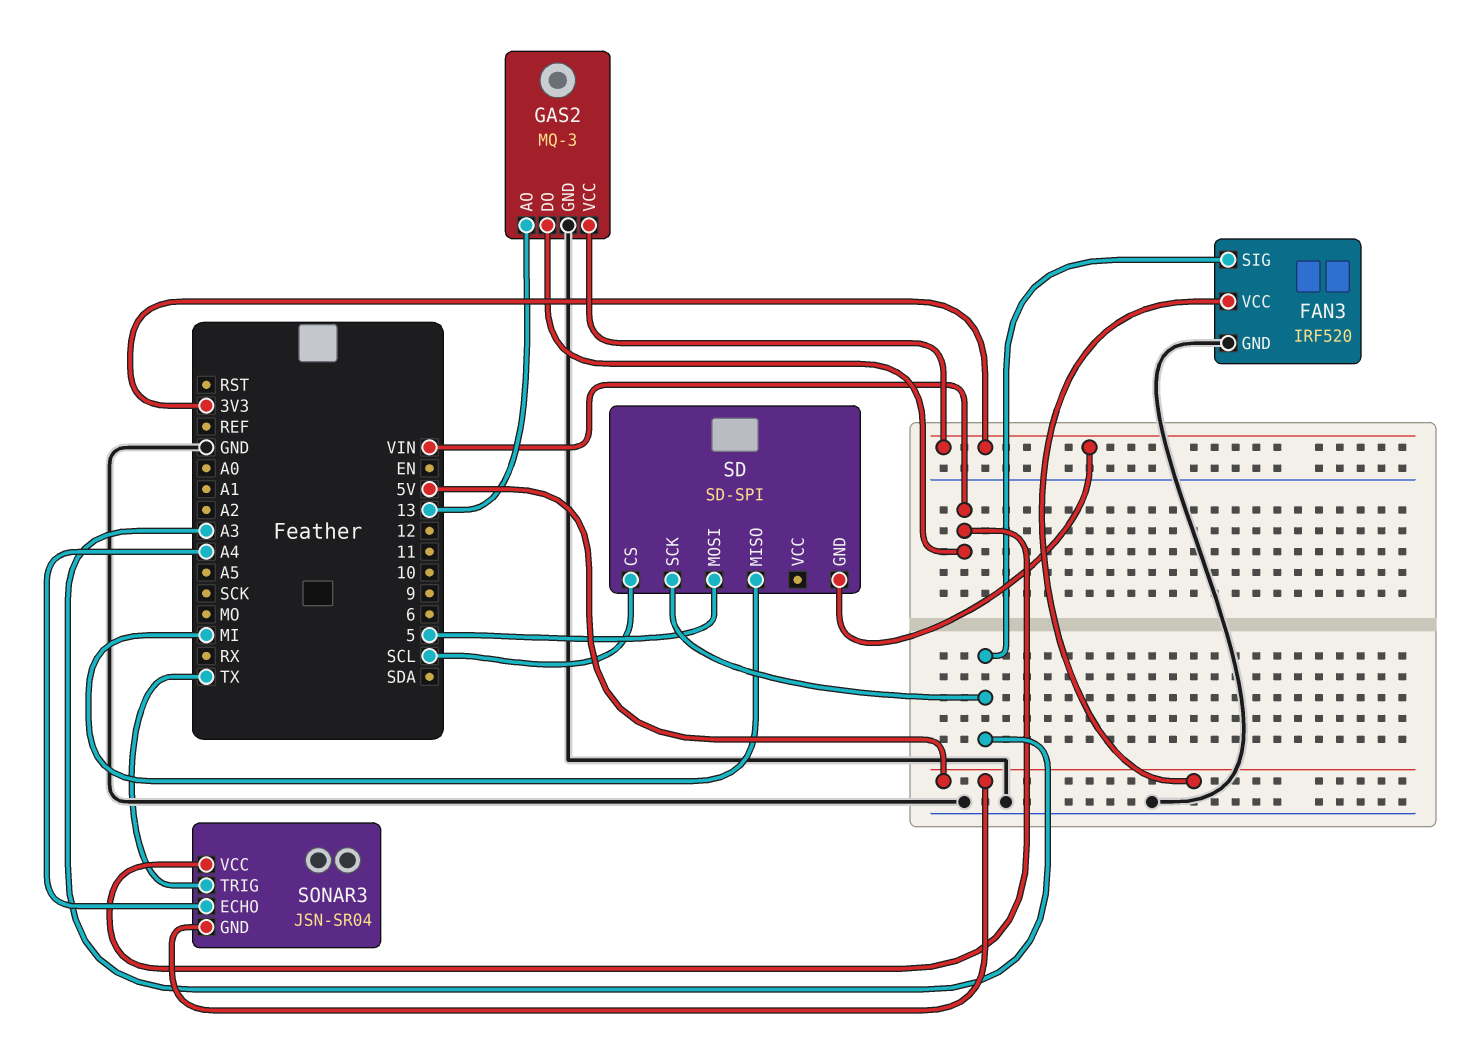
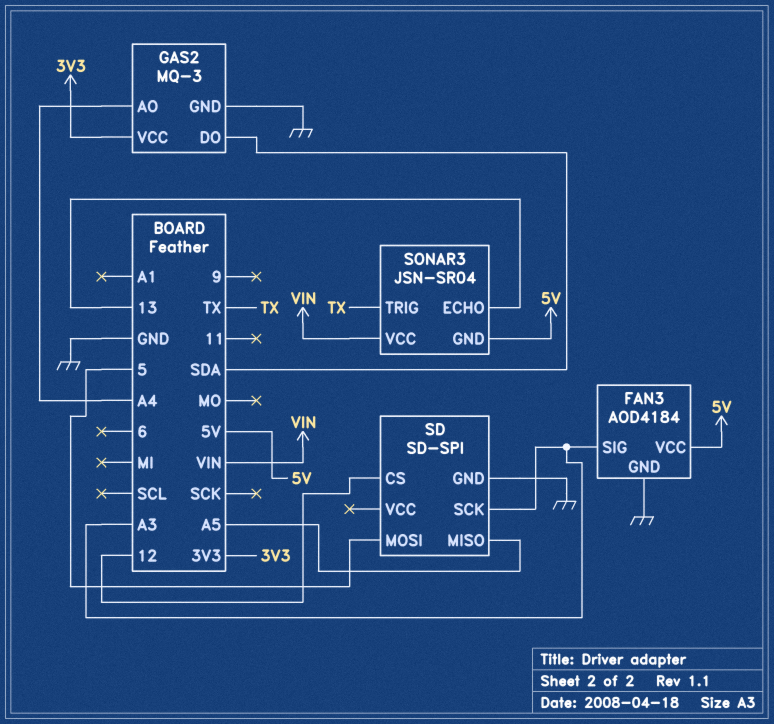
FAN3: IRF520 -> AOD4184
GAS2 pin AO: 13 -> A4
GAS2 pin DO: VIN -> SDA
SD pin CS: SCL -> 12
SD pin GND: 3V3 -> GND
SD pin MISO: MI -> A5
SONAR3 pin ECHO: A4 -> 13

